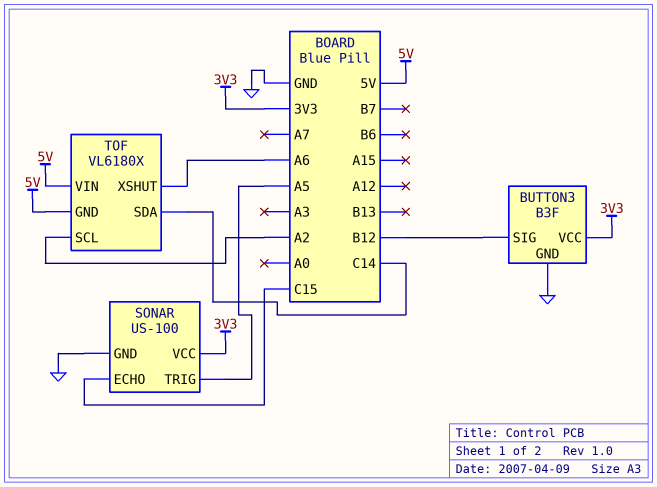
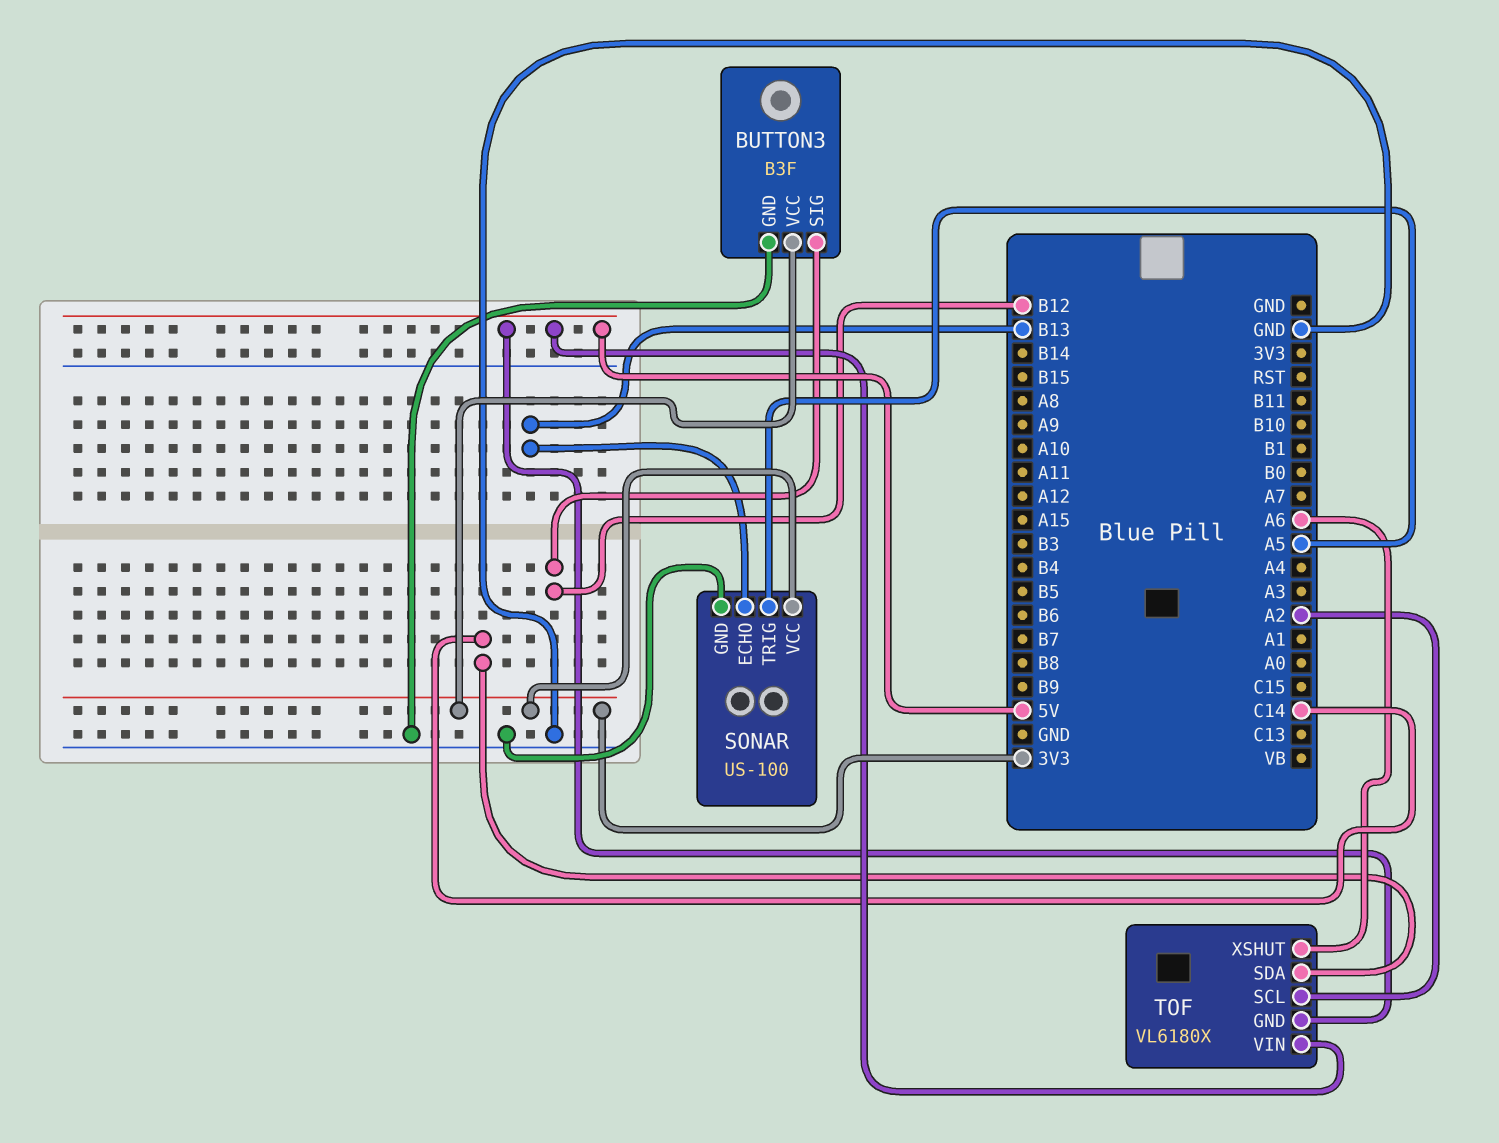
SONAR pin ECHO: C15 -> B13

